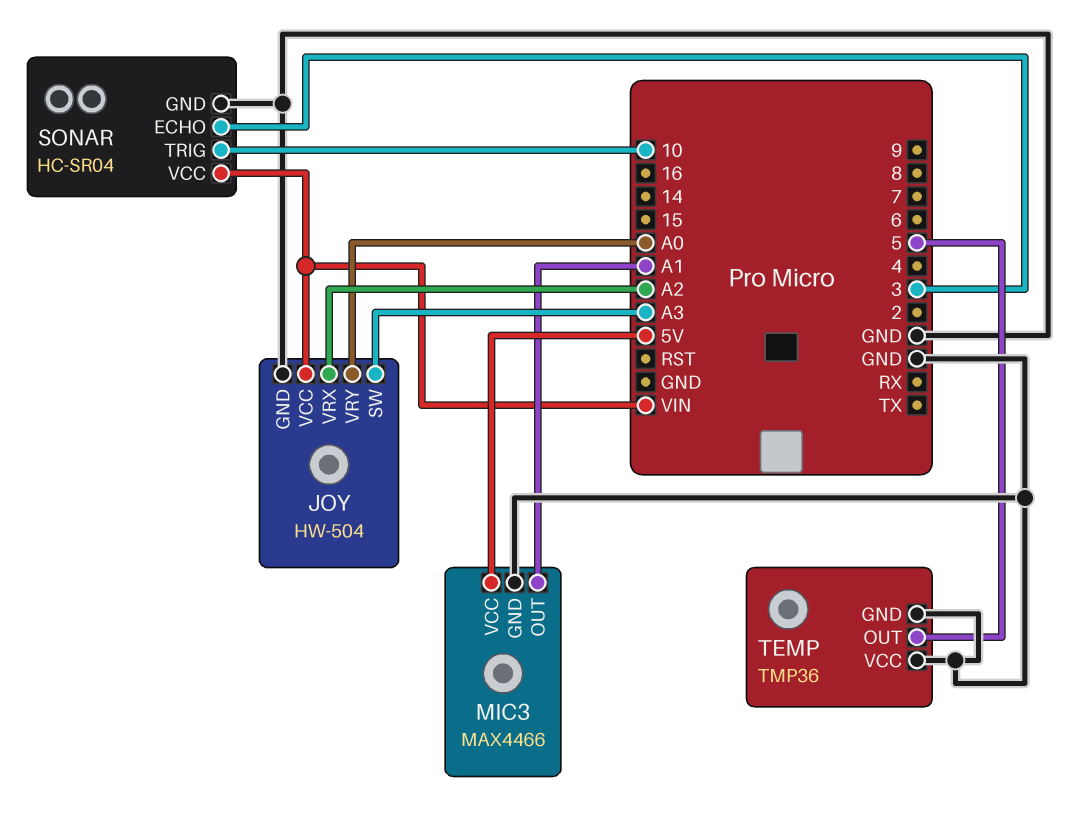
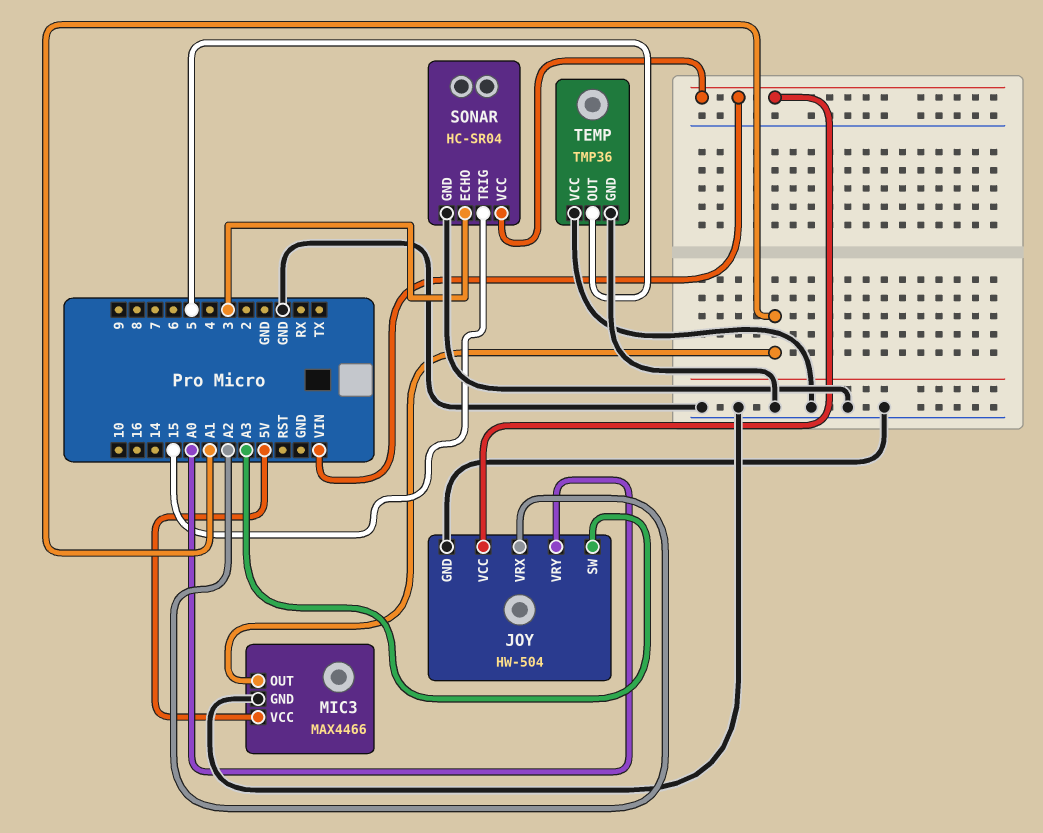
SONAR pin TRIG: 10 -> 15

